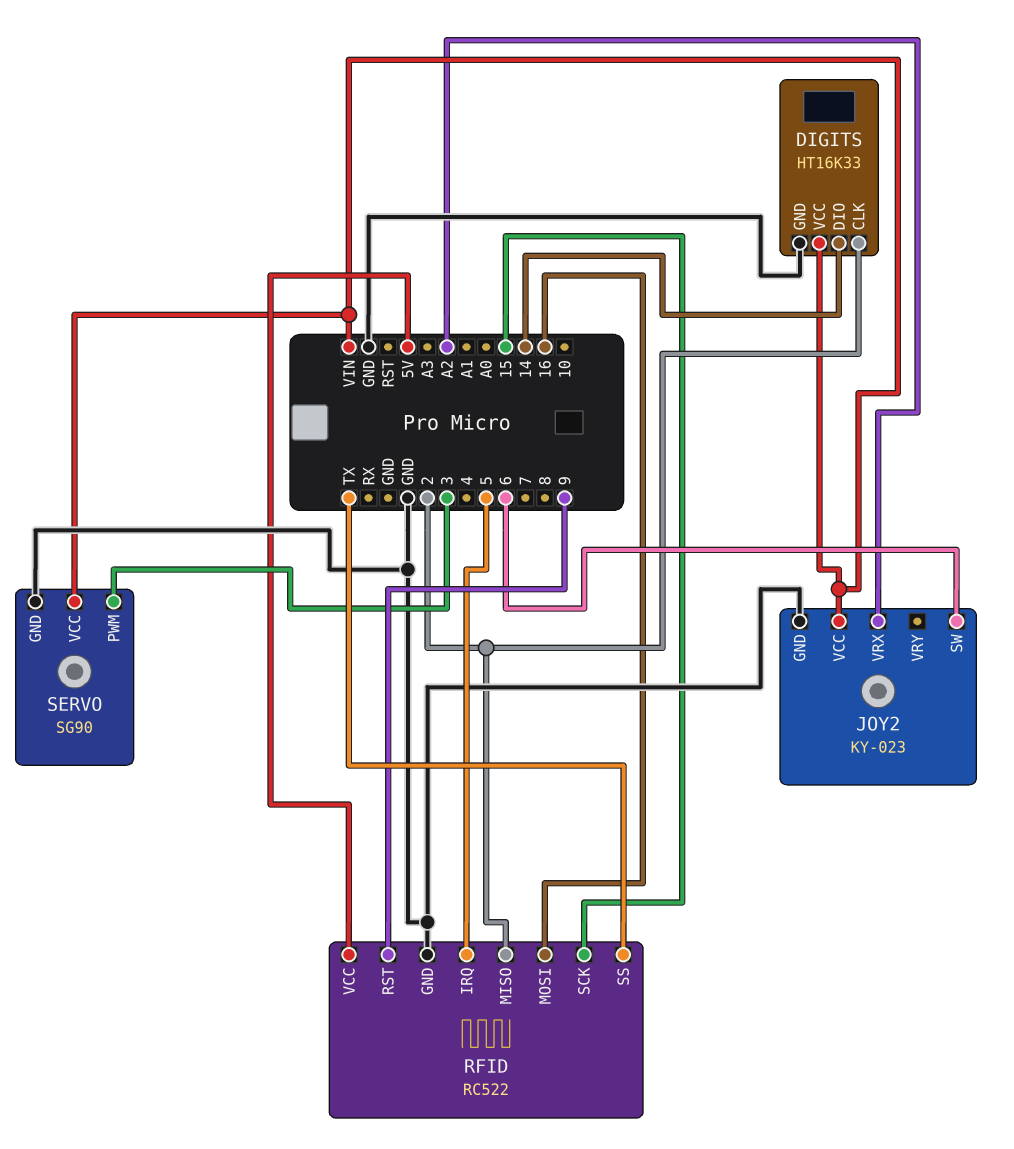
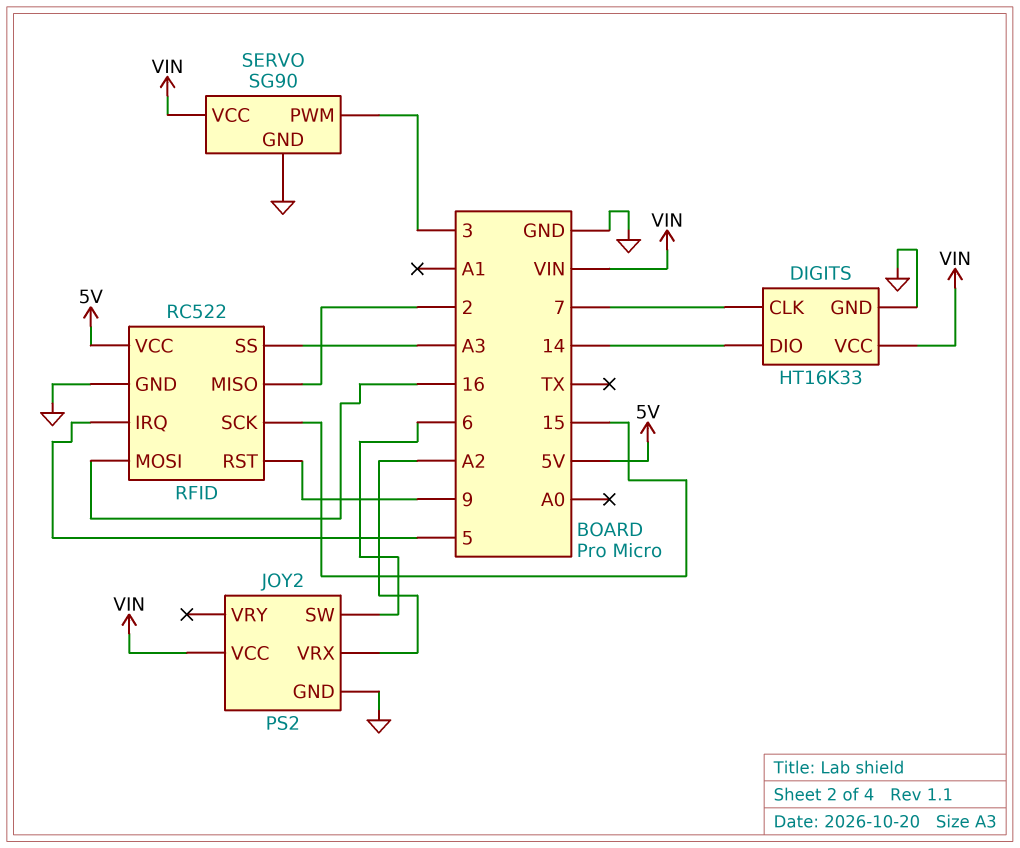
DIGITS pin CLK: 2 -> 7
JOY2: KY-023 -> PS2
RFID pin SS: TX -> A3

